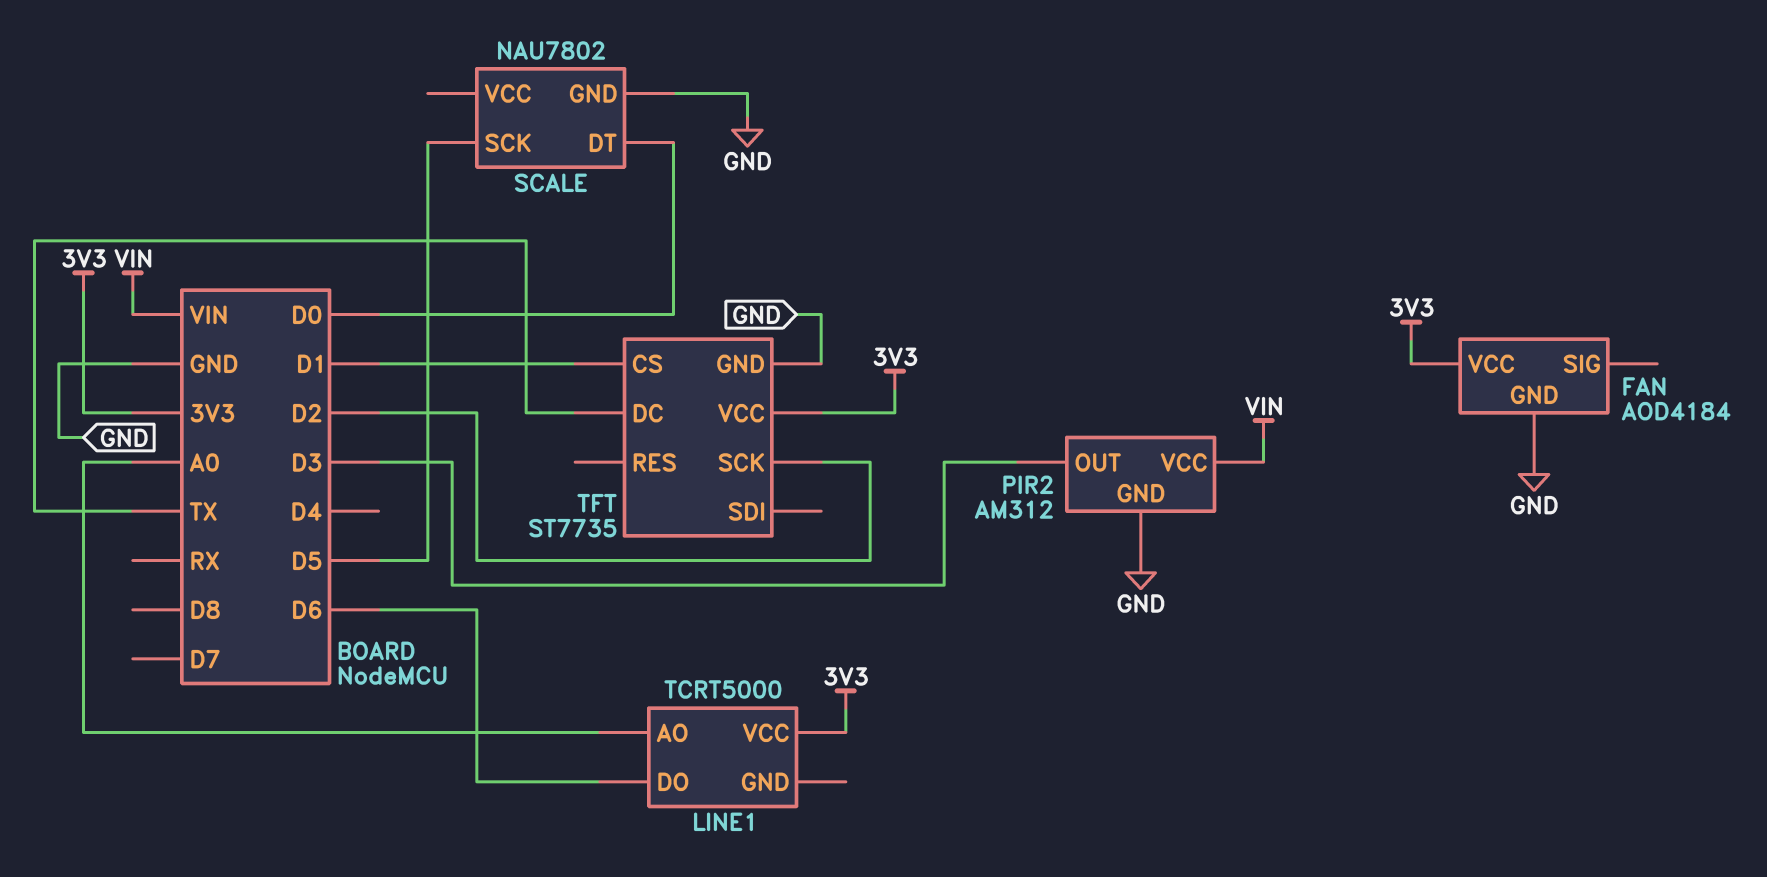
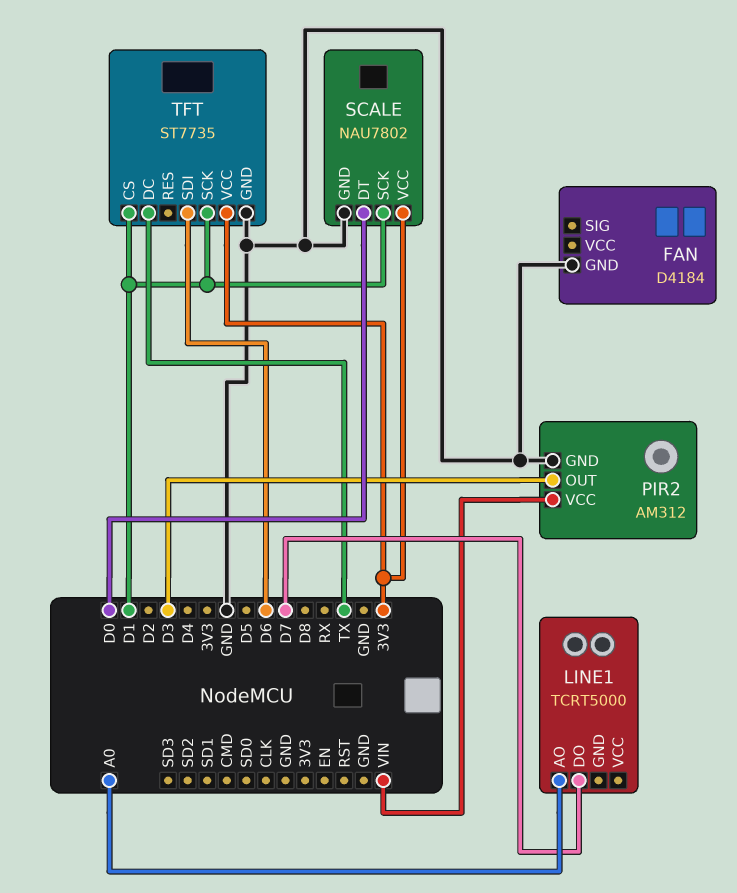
FAN: AOD4184 -> D4184
FAN pin VCC: 3V3 -> none
LINE1 pin DO: D6 -> D7
LINE1 pin VCC: 3V3 -> none
SCALE pin SCK: D5 -> D1
SCALE pin VCC: none -> 3V3
TFT pin SCK: D2 -> D1
TFT pin SDI: none -> D6

